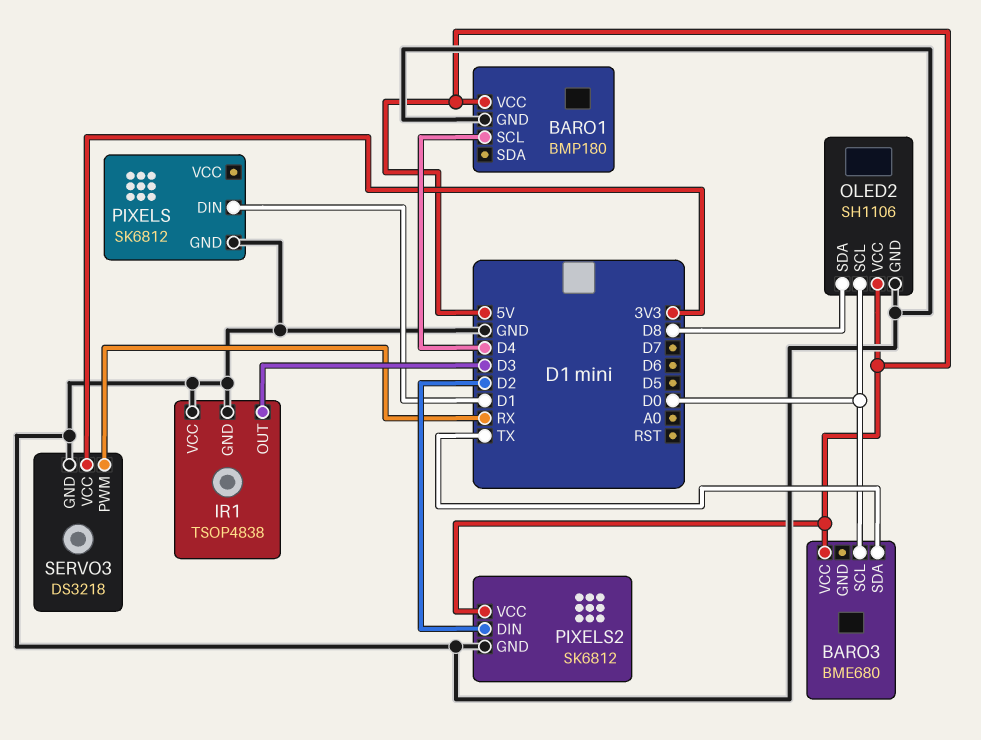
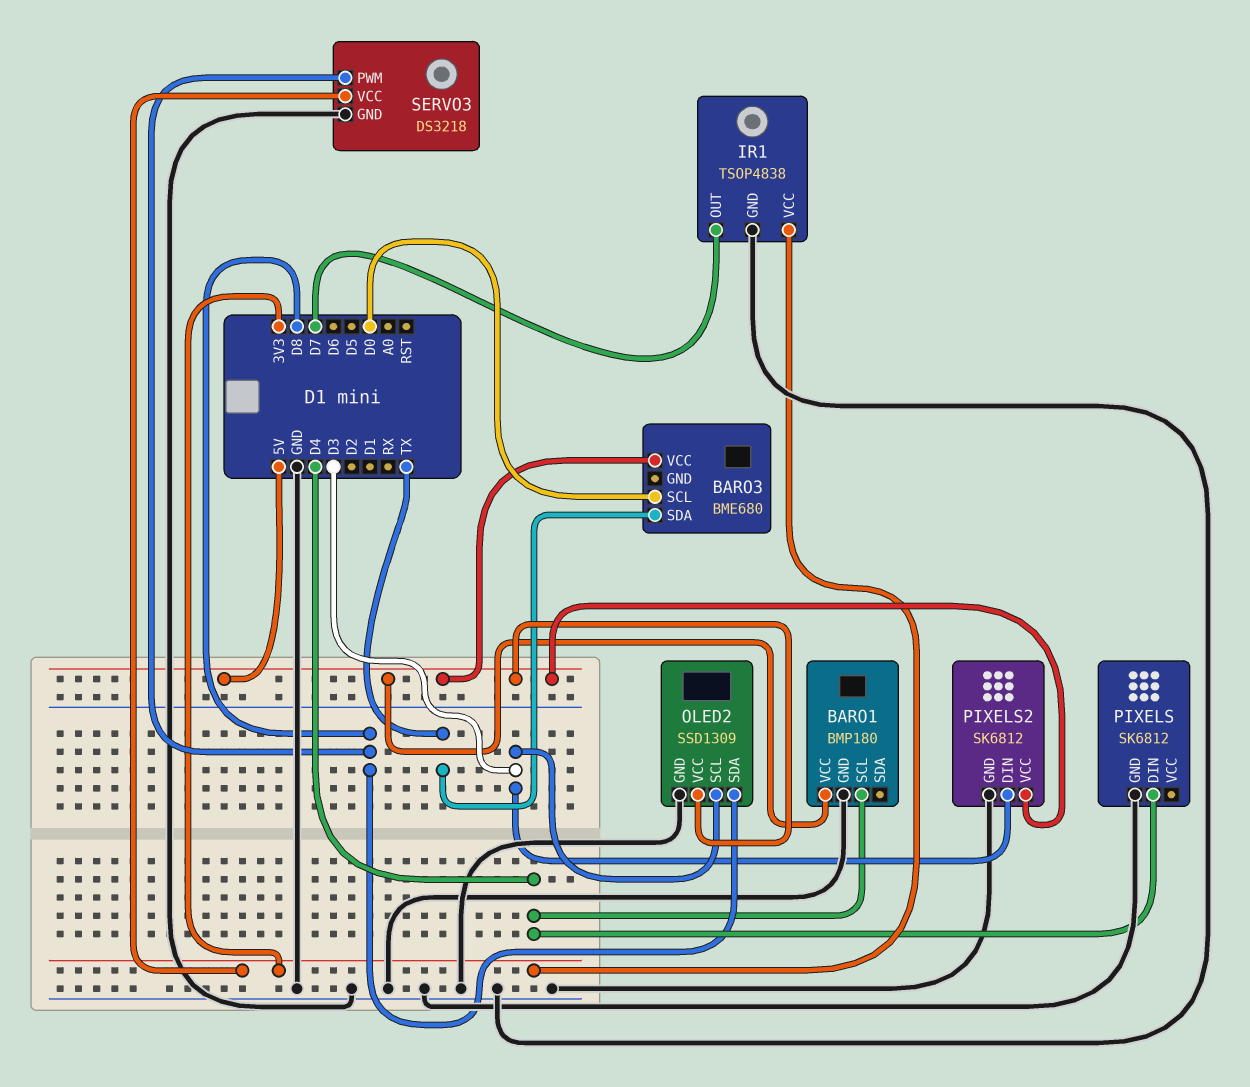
IR1 pin OUT: D3 -> D7
IR1 pin VCC: GND -> 3V3
OLED2: SH1106 -> SSD1309
OLED2 pin SCL: D0 -> D3
PIXELS pin DIN: D1 -> D4
PIXELS2 pin DIN: D2 -> D3
SERVO3 pin PWM: RX -> D8

